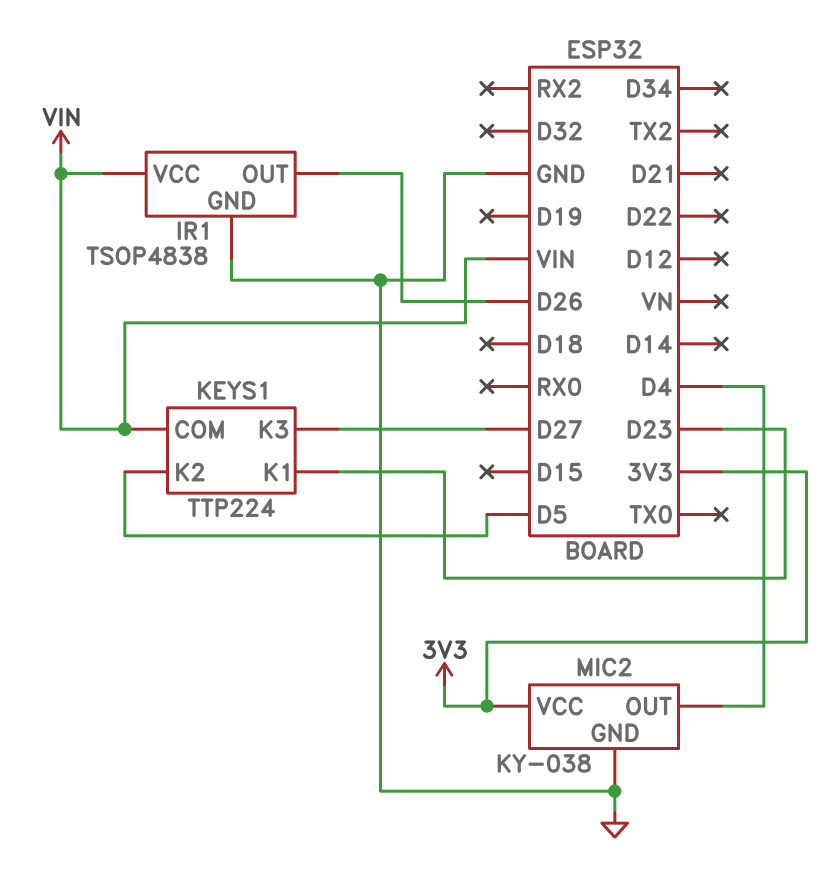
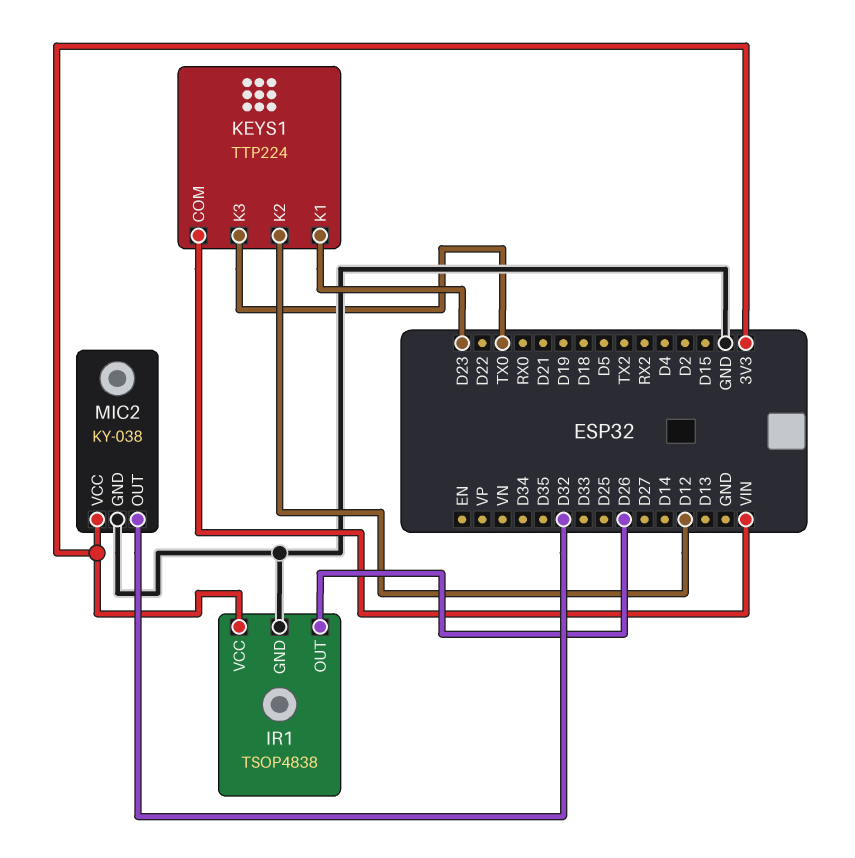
IR1 pin VCC: VIN -> 3V3
KEYS1 pin K2: D5 -> D12
KEYS1 pin K3: D27 -> TX0
MIC2 pin OUT: D4 -> D32

